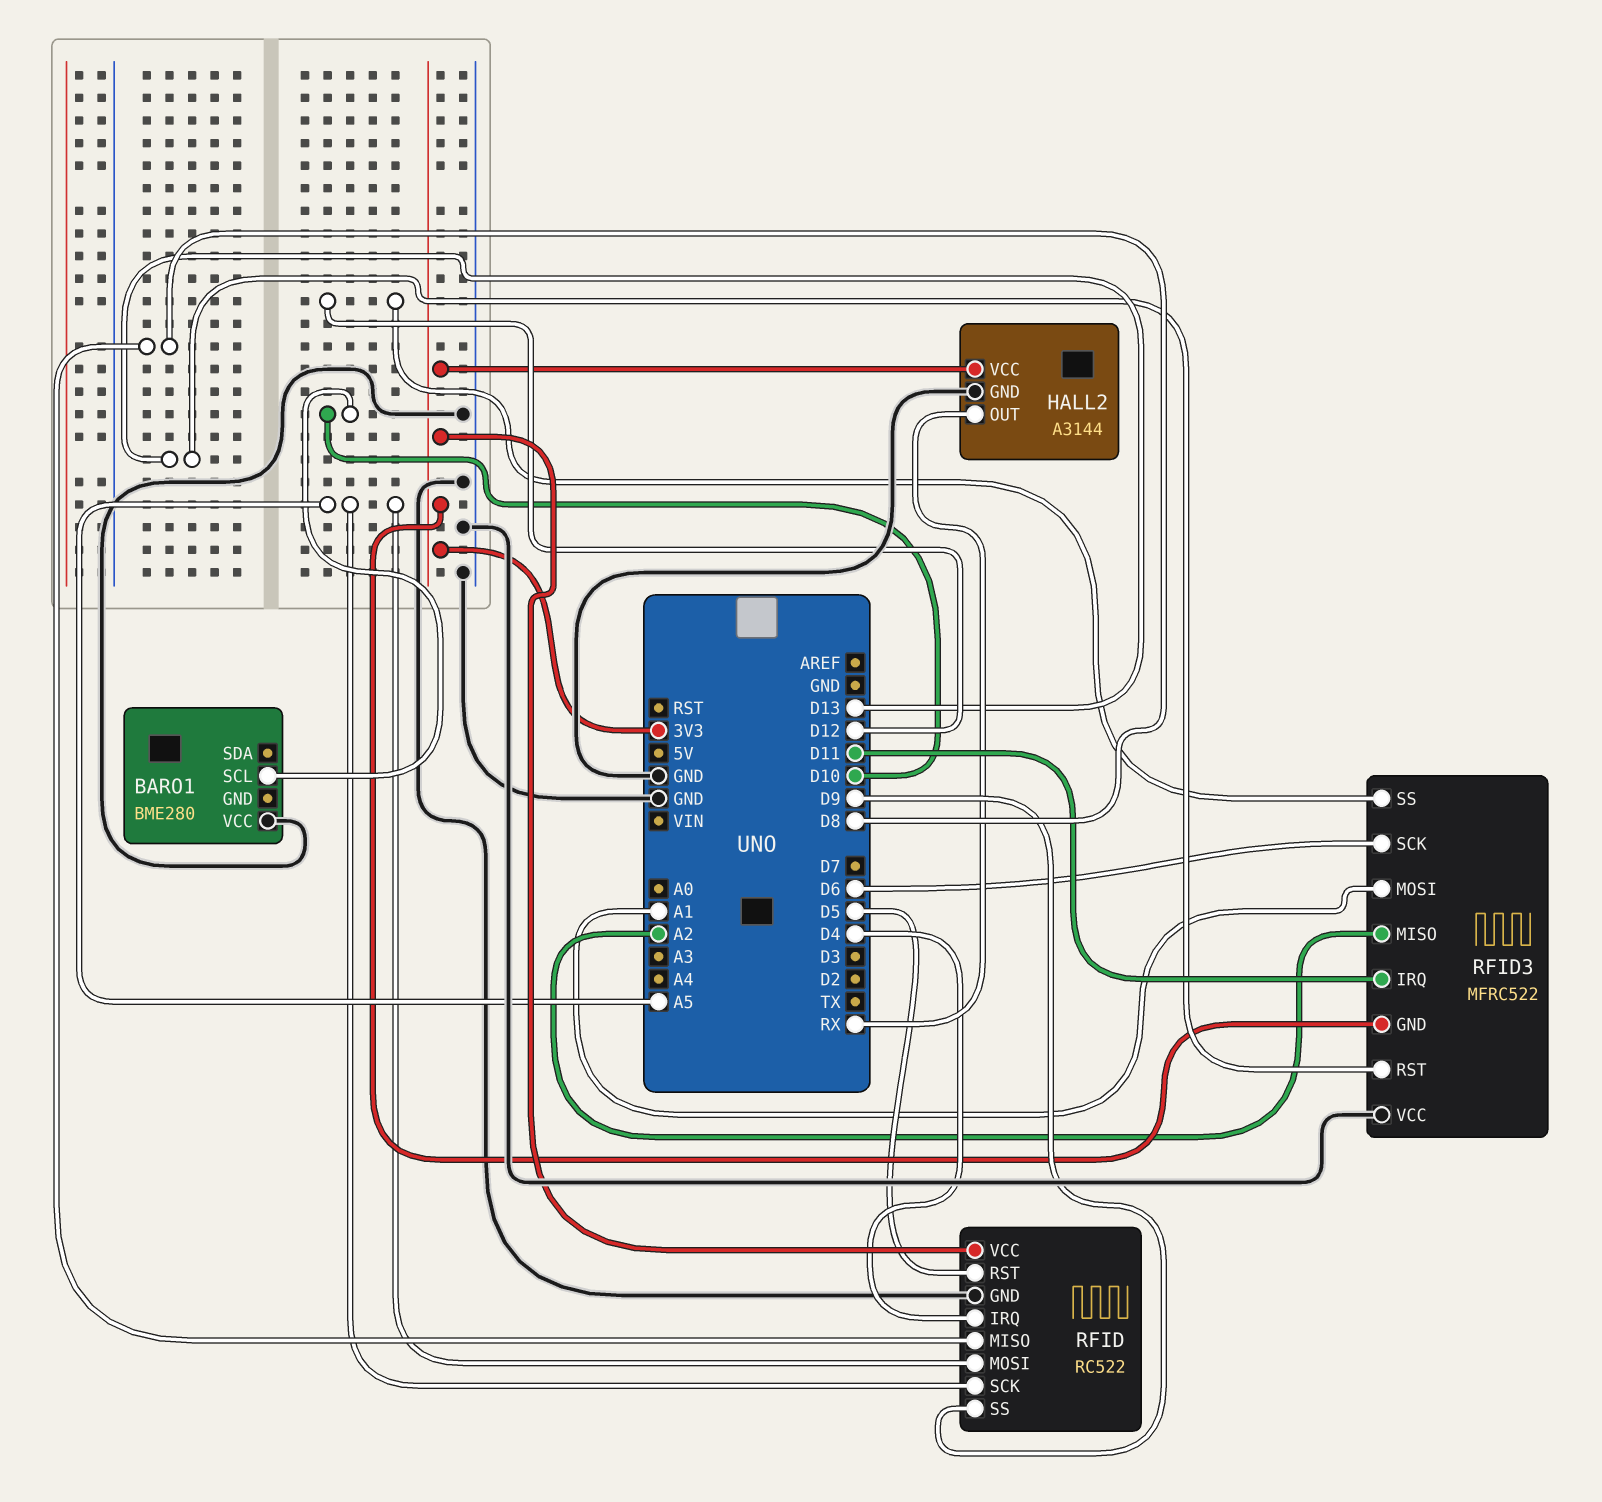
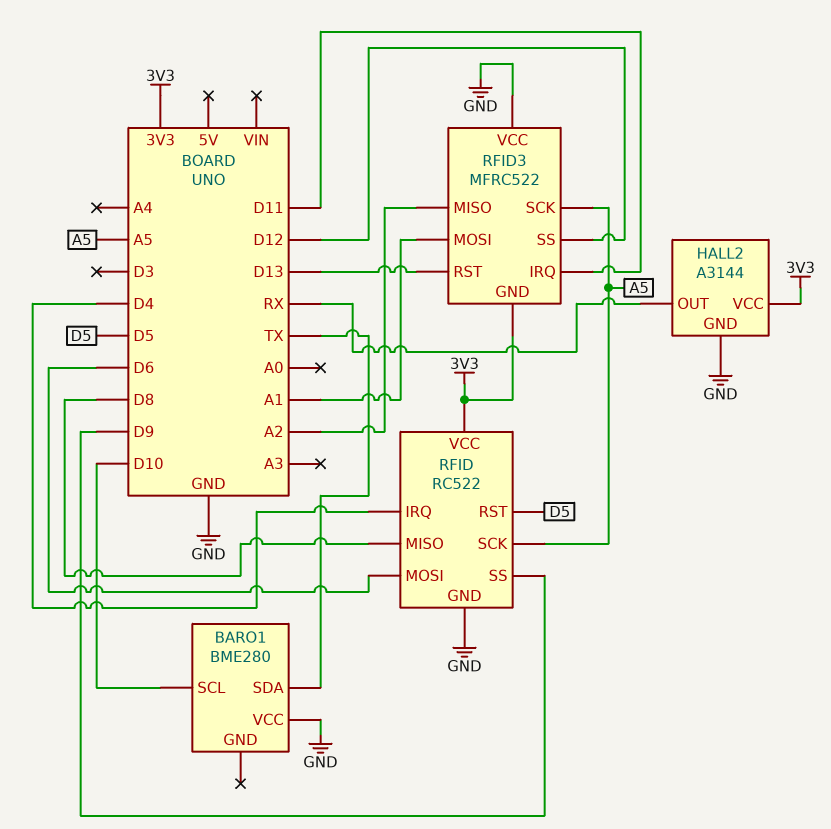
BARO1 pin SDA: none -> TX
RFID pin MOSI: A5 -> D6
RFID3 pin SCK: D6 -> A5

